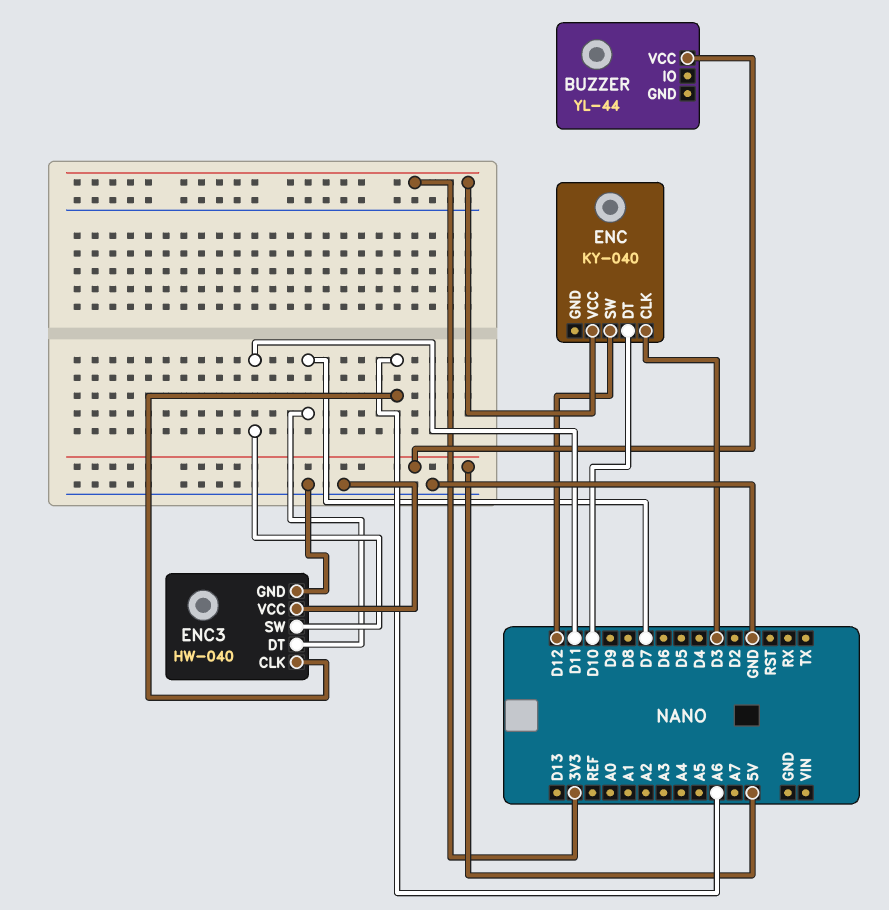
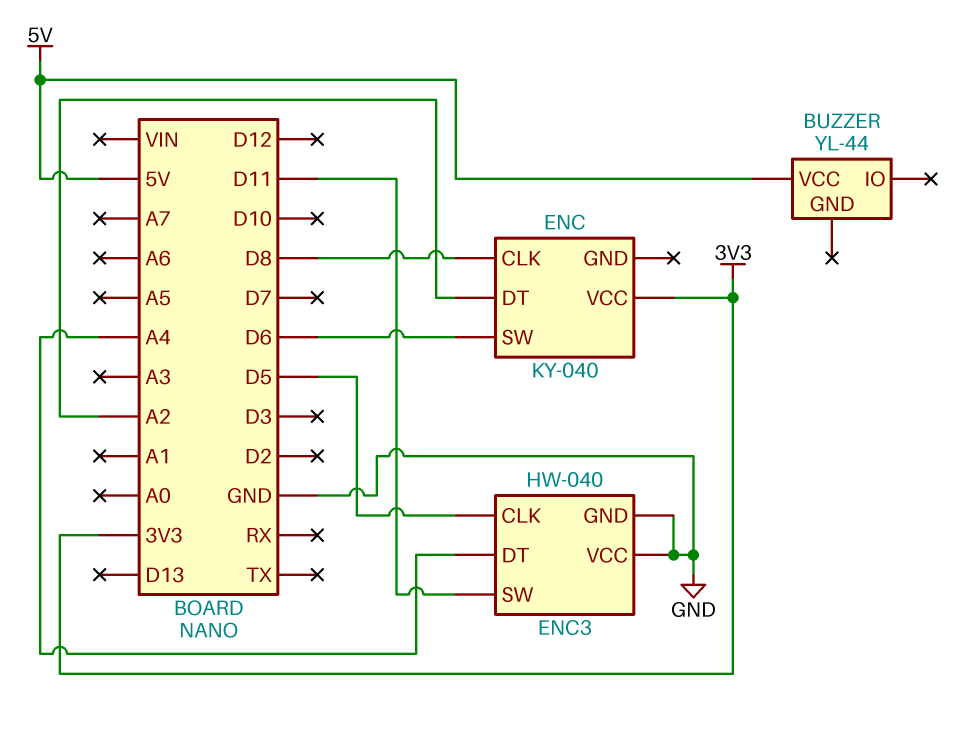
ENC pin CLK: D3 -> D8
ENC pin DT: D10 -> A2
ENC pin SW: D12 -> D6
ENC3 pin CLK: A6 -> D5
ENC3 pin DT: D7 -> A4

